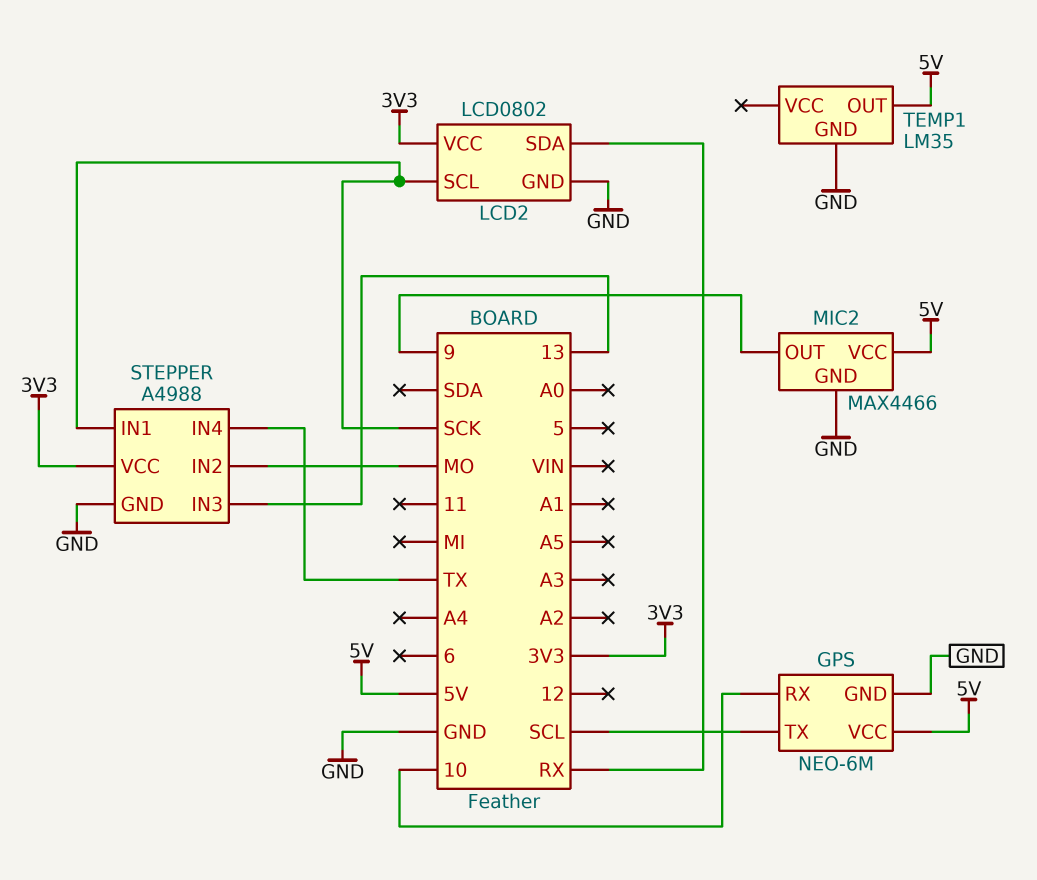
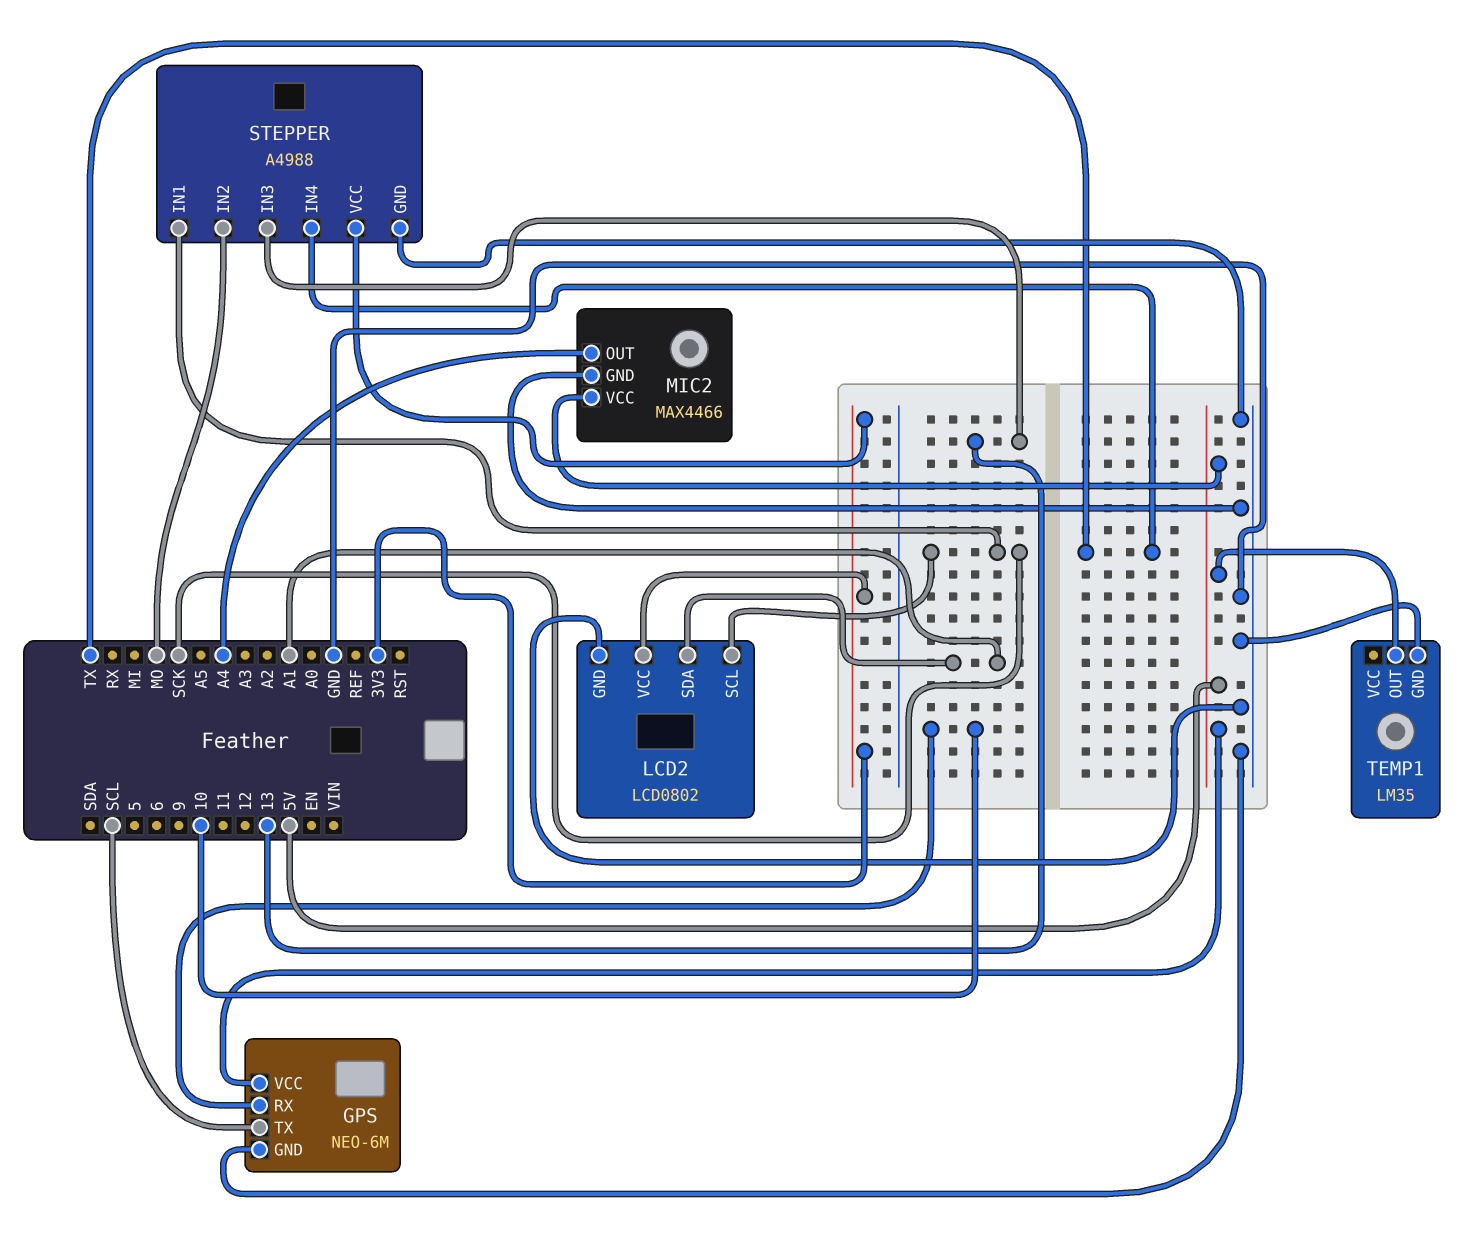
LCD2 pin SDA: RX -> A1
MIC2 pin OUT: 9 -> A4

